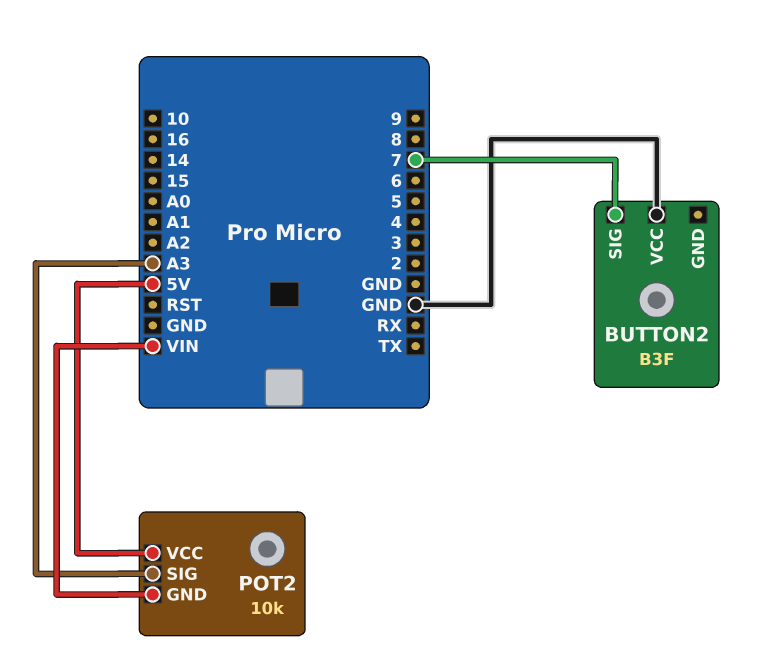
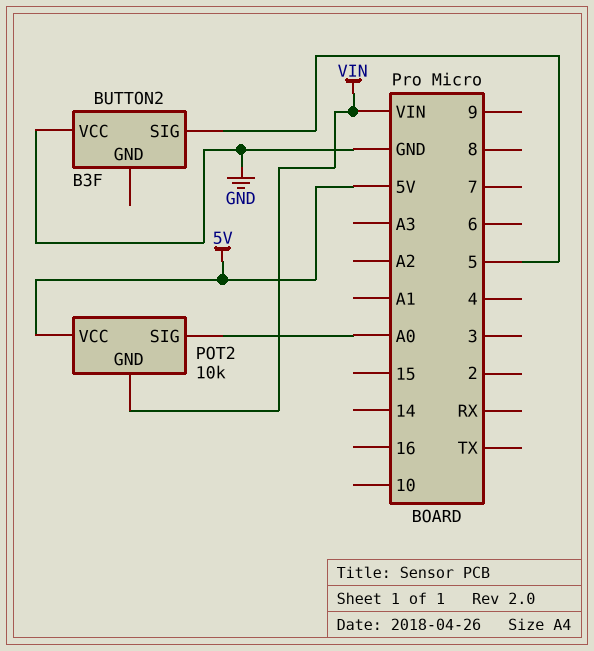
BUTTON2 pin SIG: 7 -> 5
POT2 pin SIG: A3 -> A0

